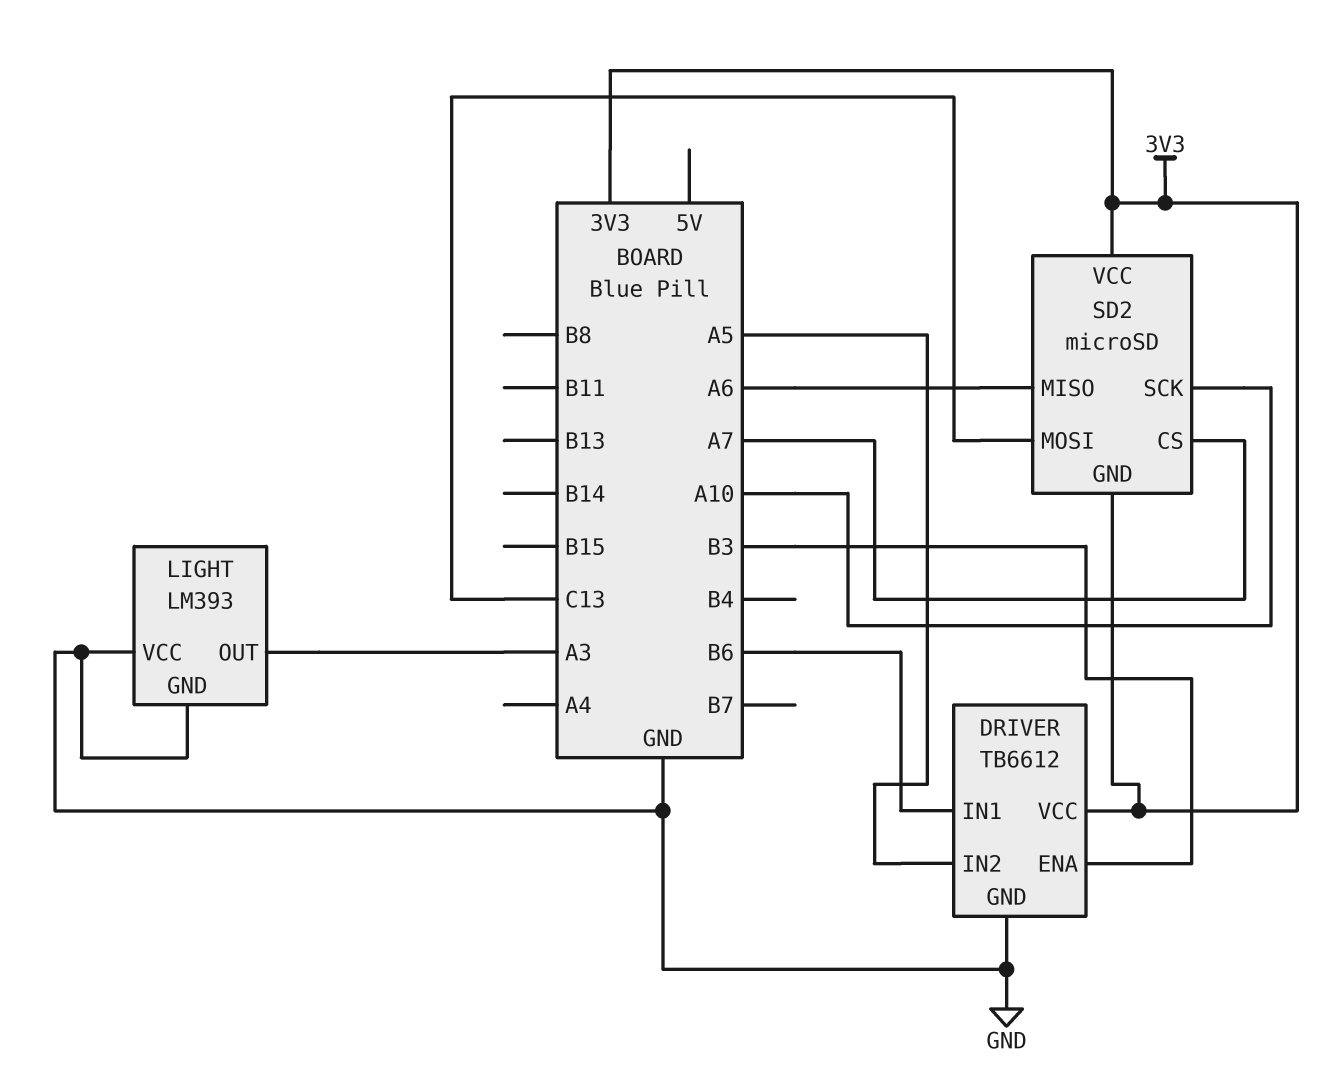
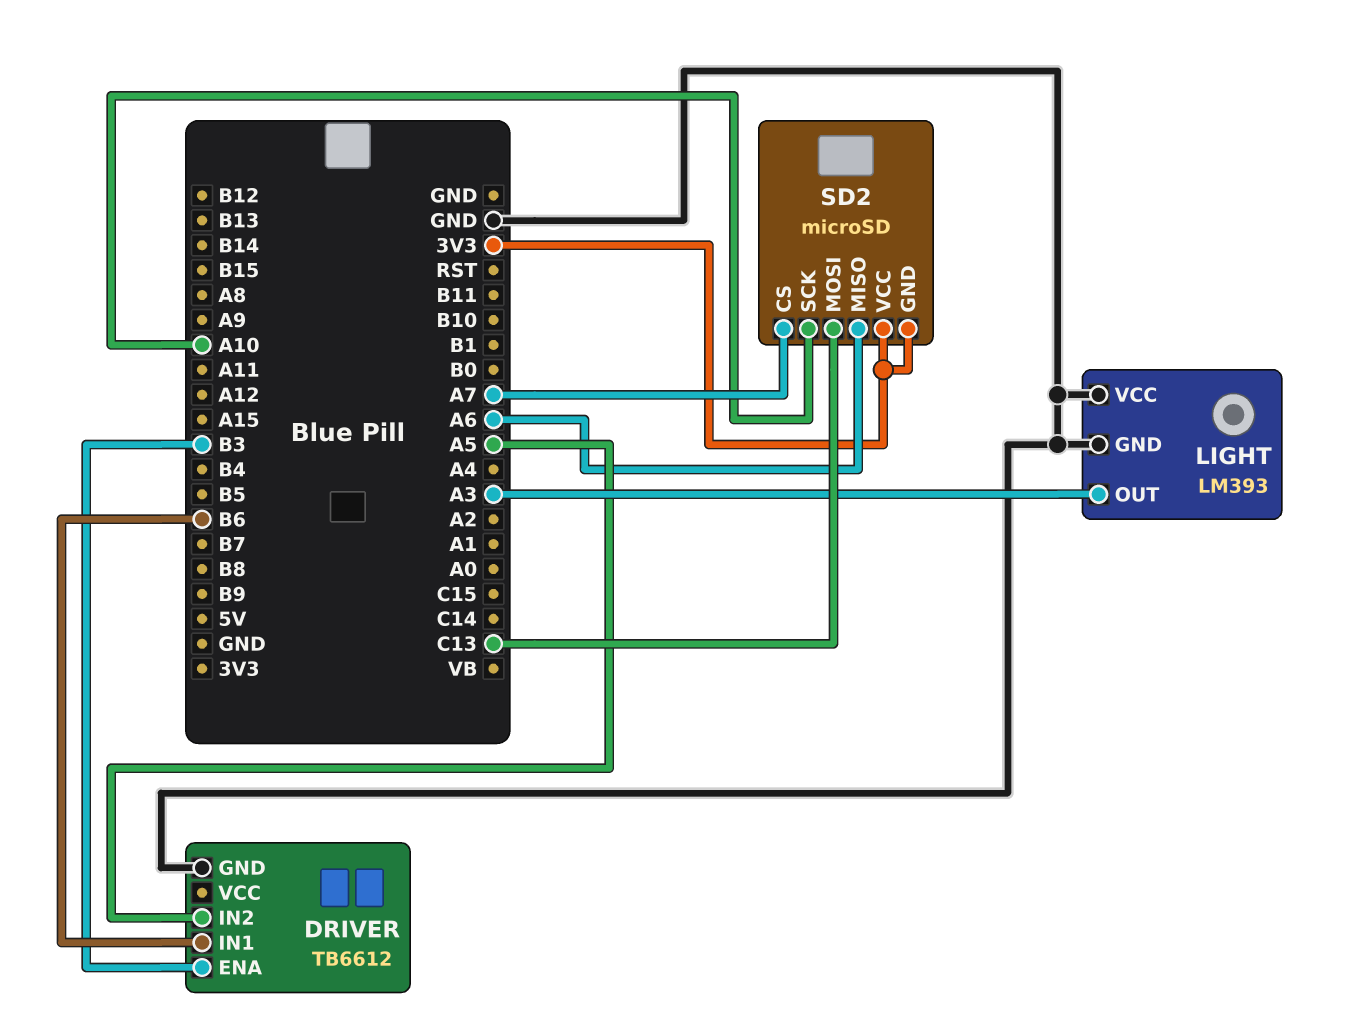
DRIVER pin VCC: 3V3 -> none

